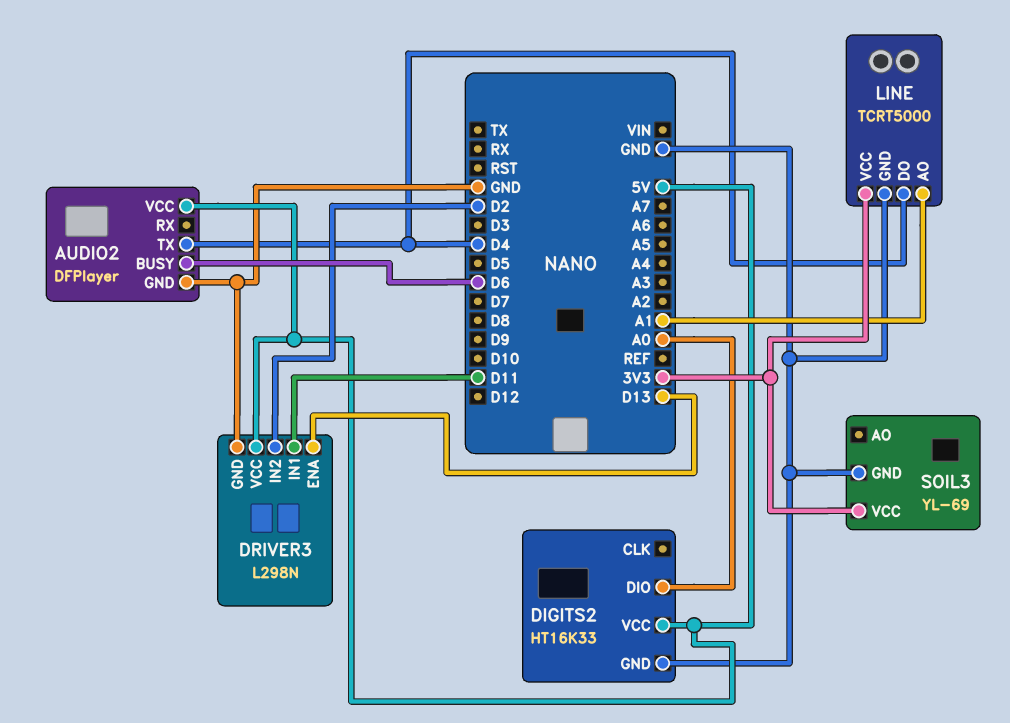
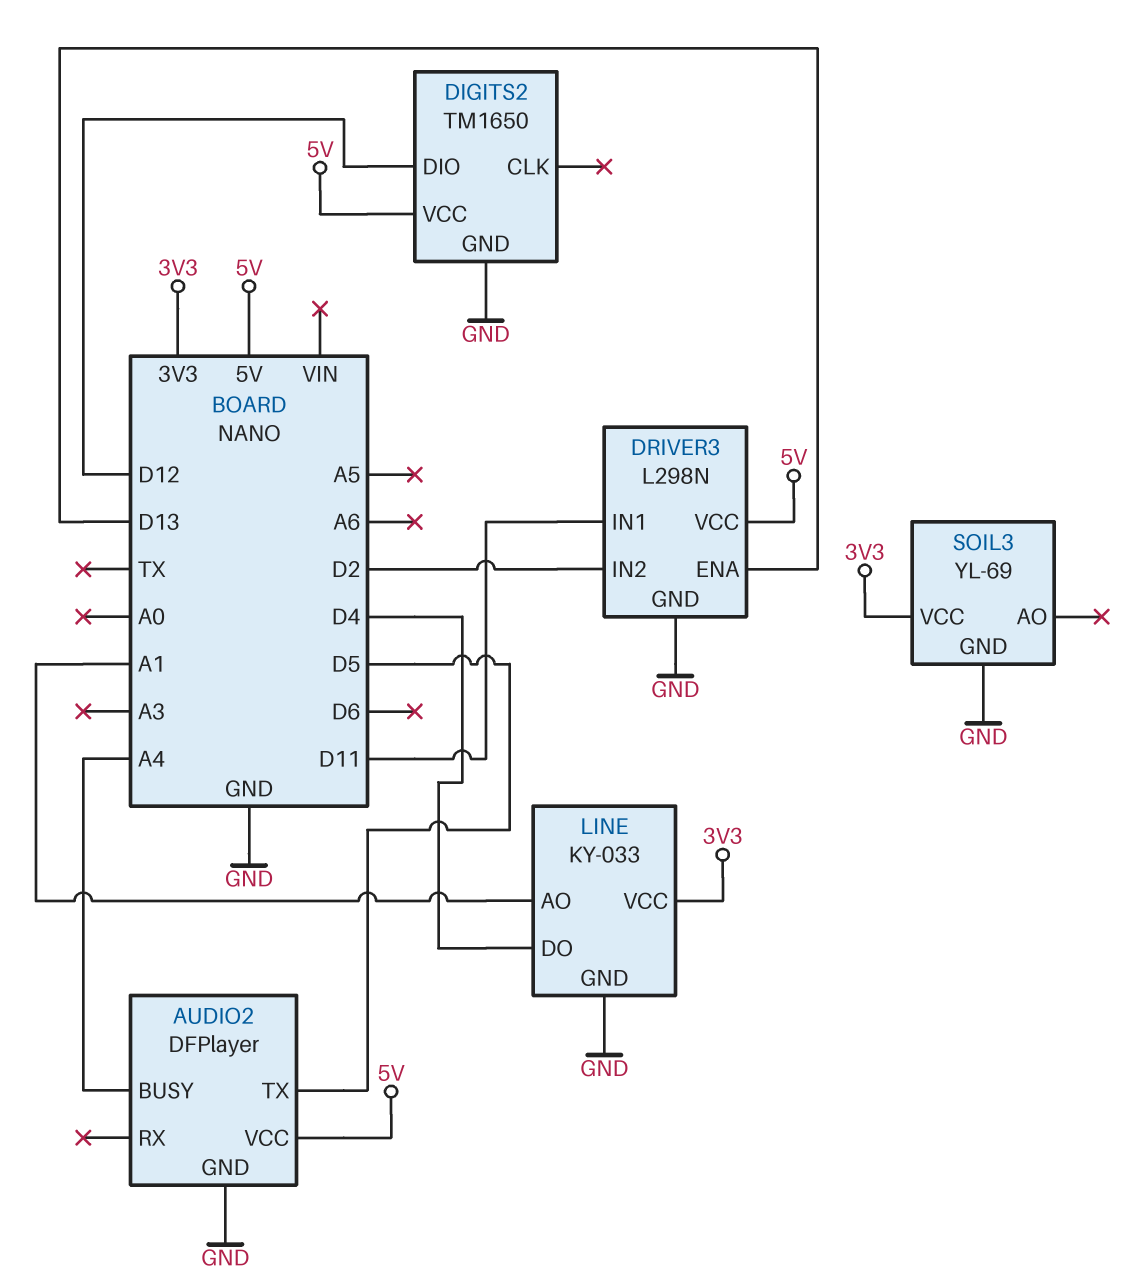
AUDIO2 pin BUSY: D6 -> A4
AUDIO2 pin TX: D4 -> D5
DIGITS2: HT16K33 -> TM1650
DIGITS2 pin DIO: A0 -> D12
LINE: TCRT5000 -> KY-033

